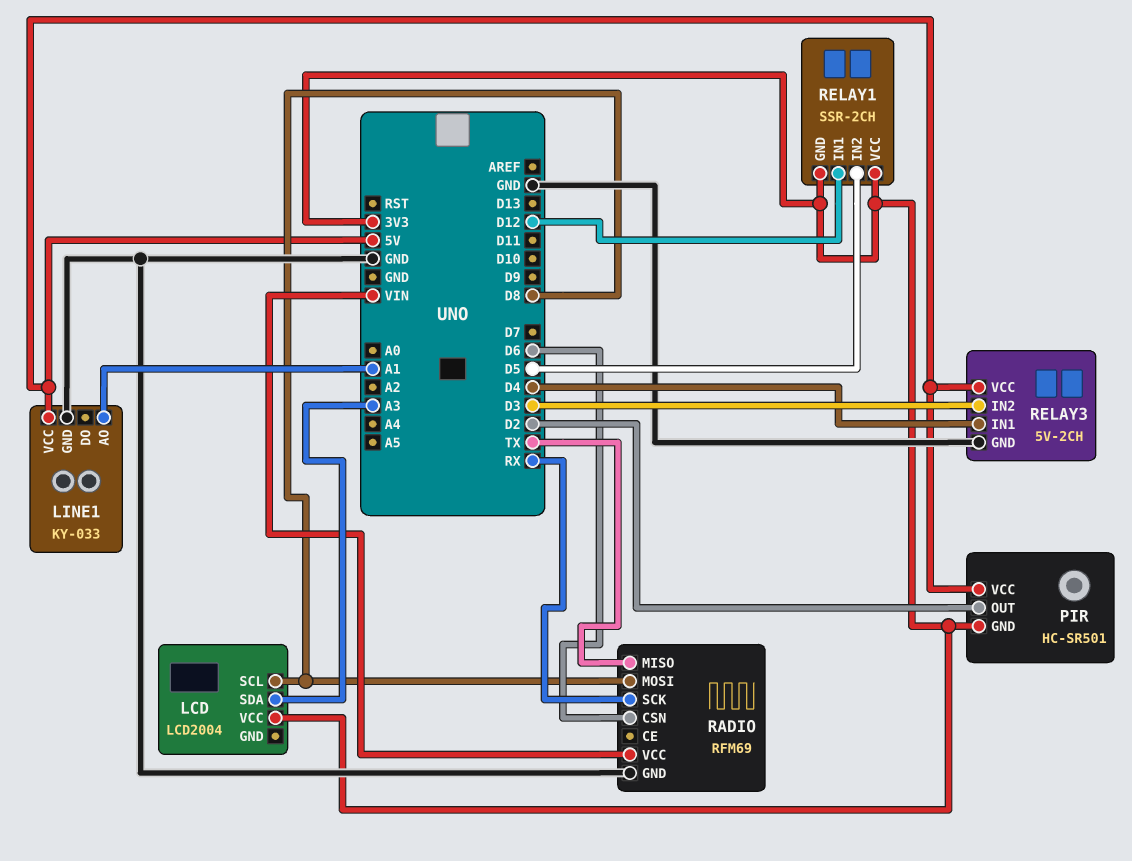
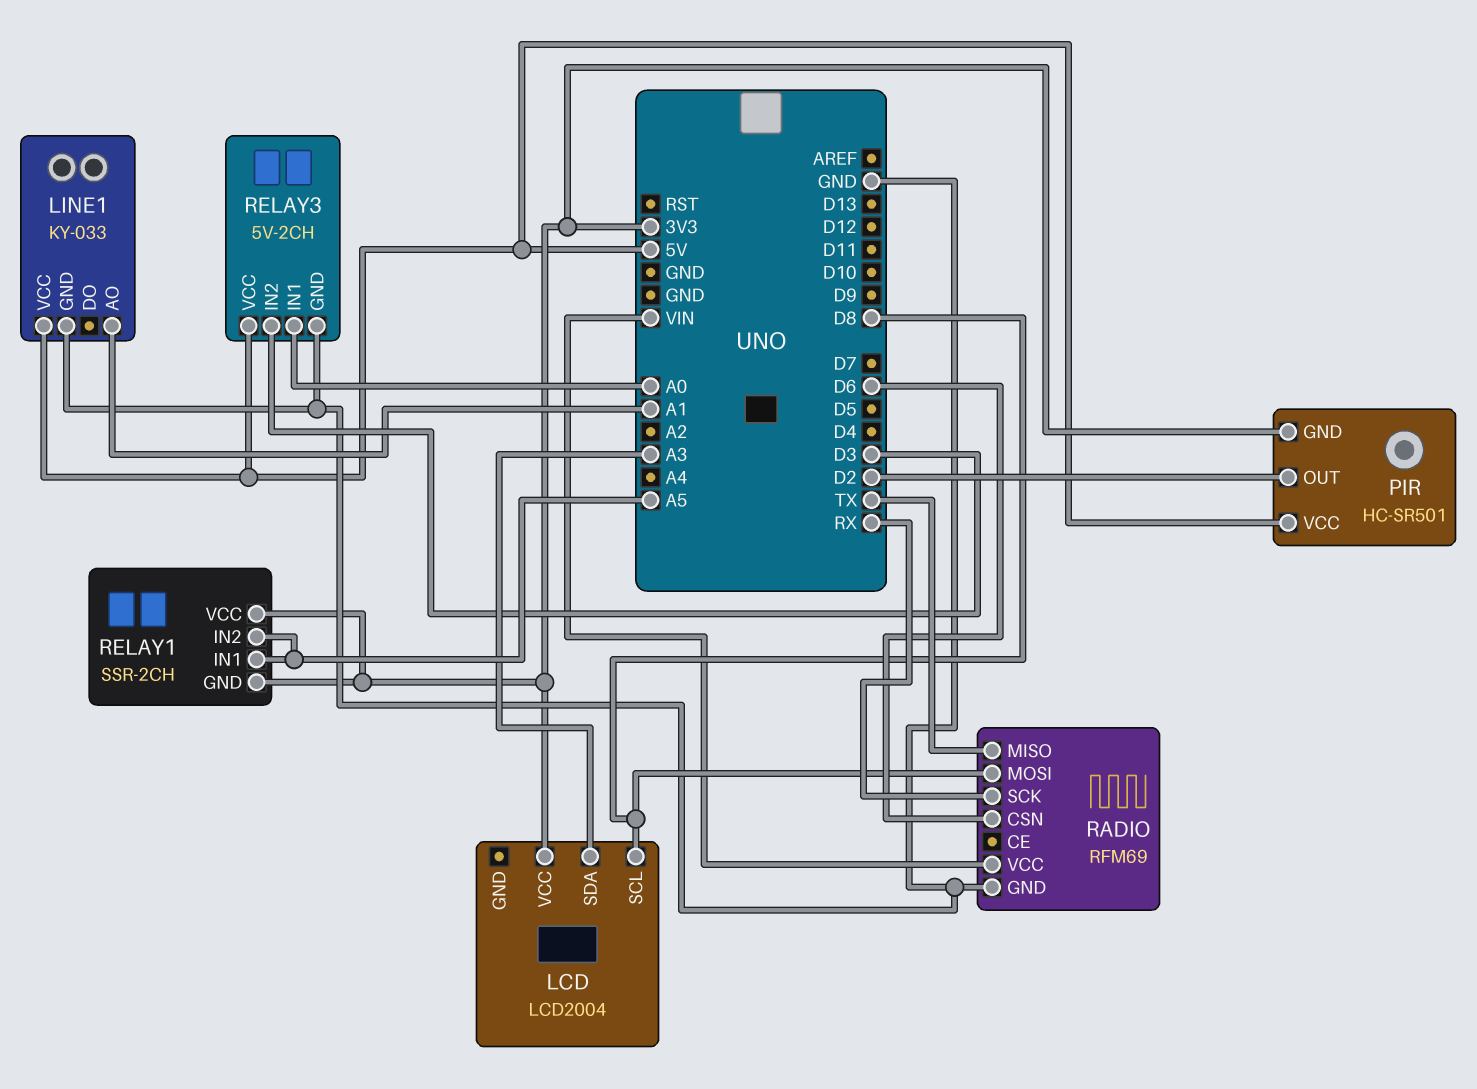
RELAY1 pin IN1: D12 -> A5
RELAY1 pin IN2: D5 -> A5
RELAY3 pin IN1: D4 -> A0

